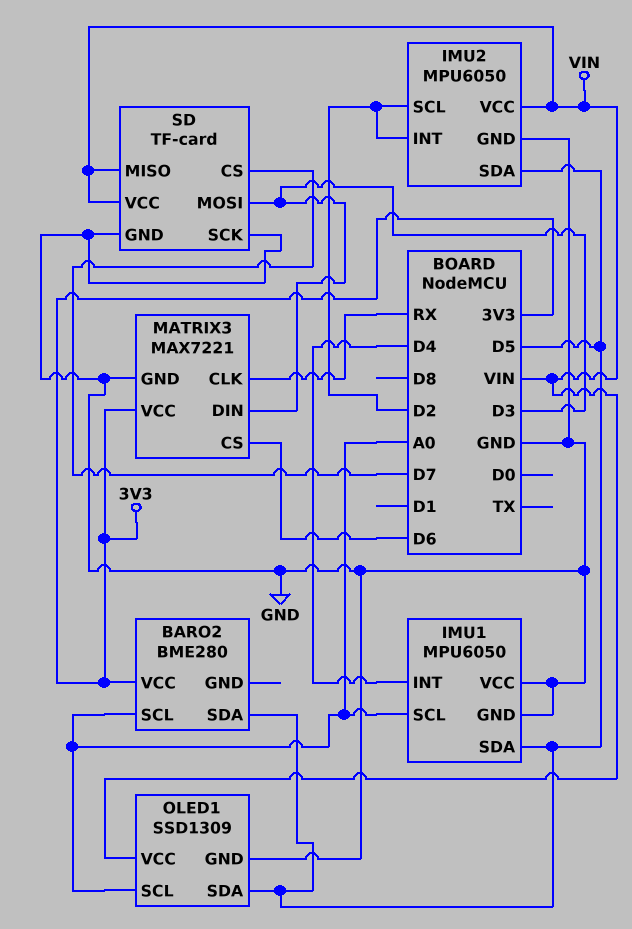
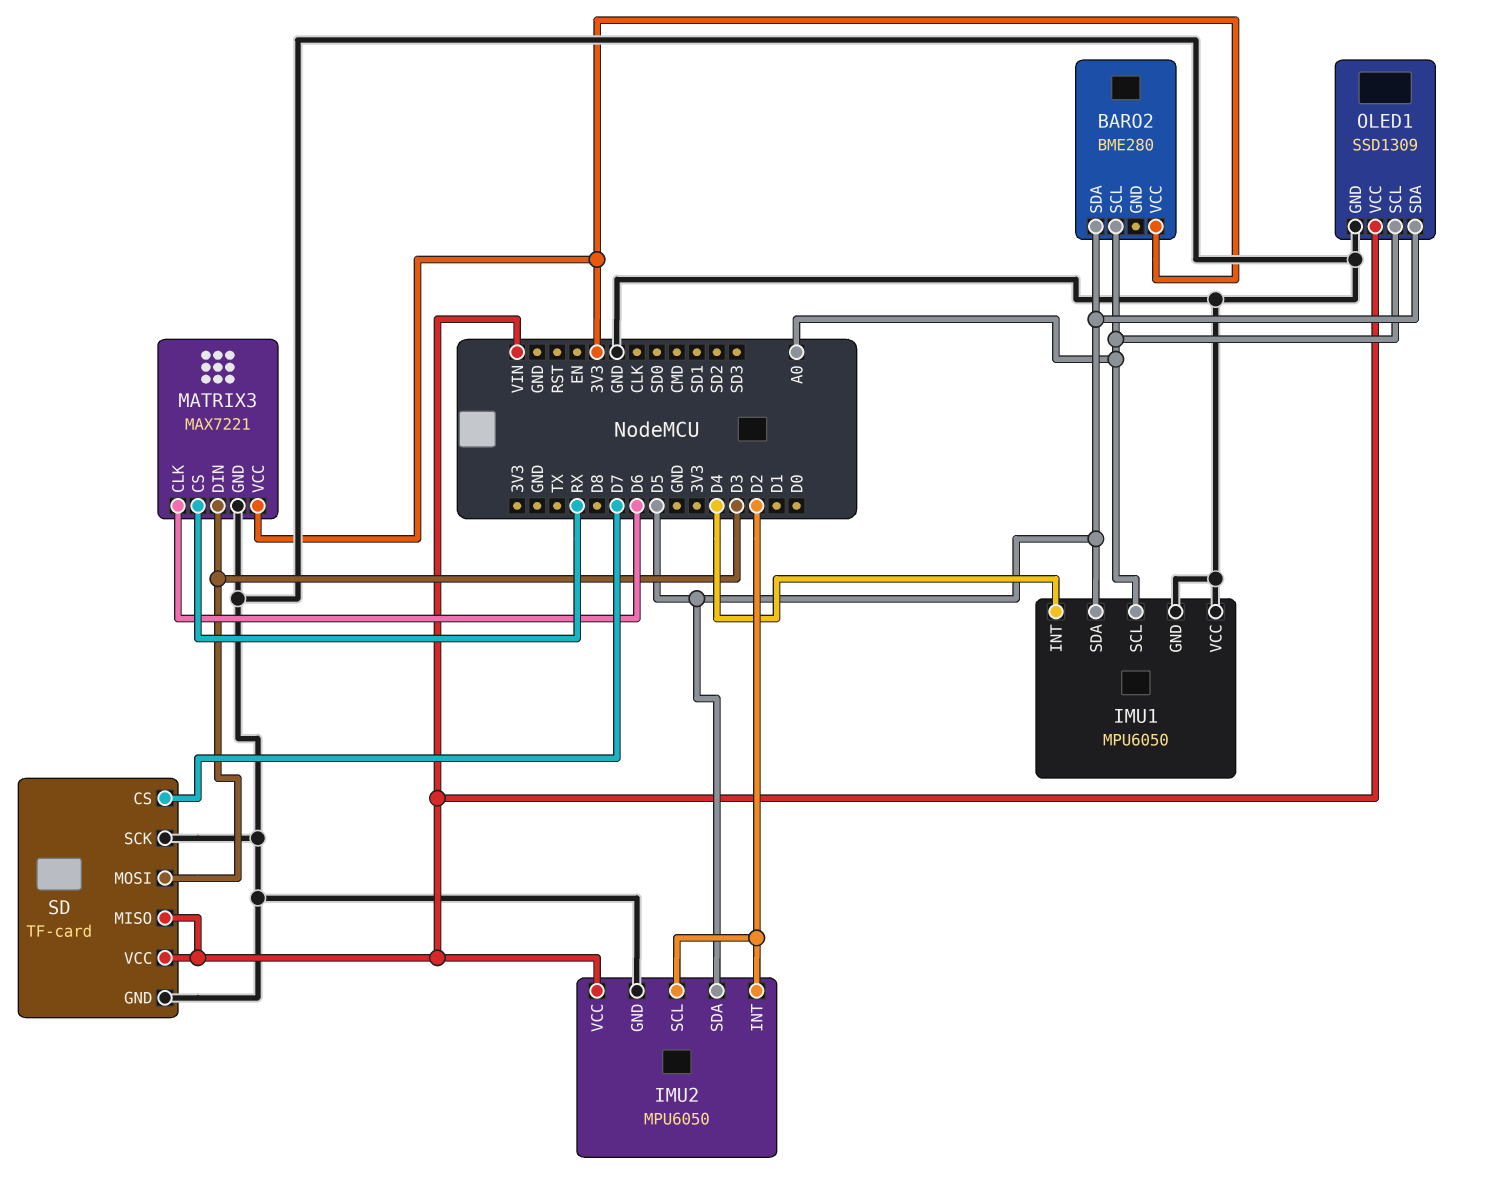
MATRIX3 pin CLK: RX -> D6
MATRIX3 pin CS: D6 -> RX

